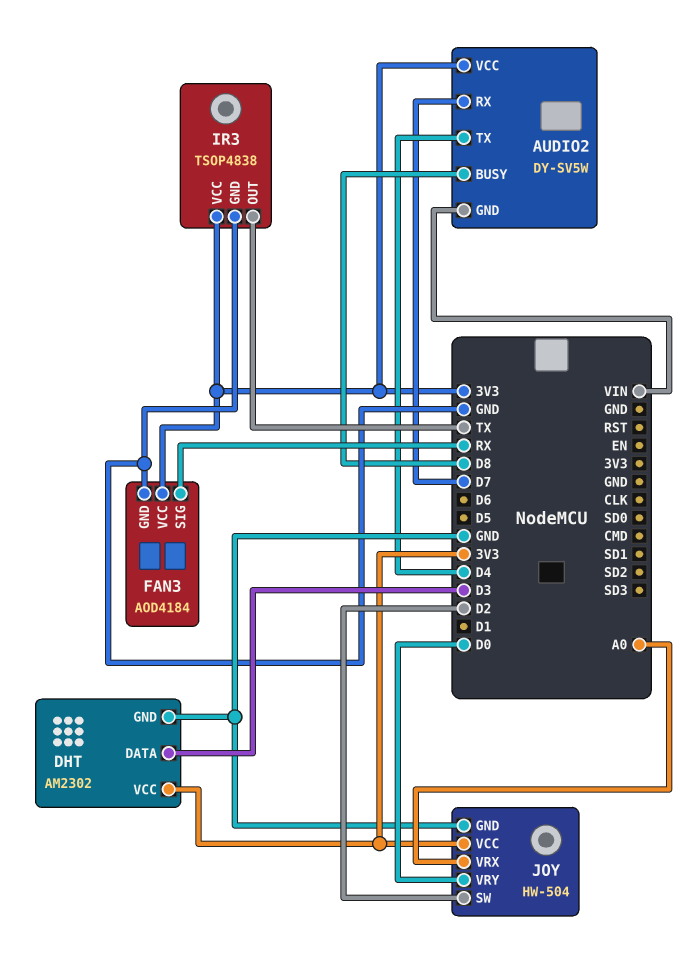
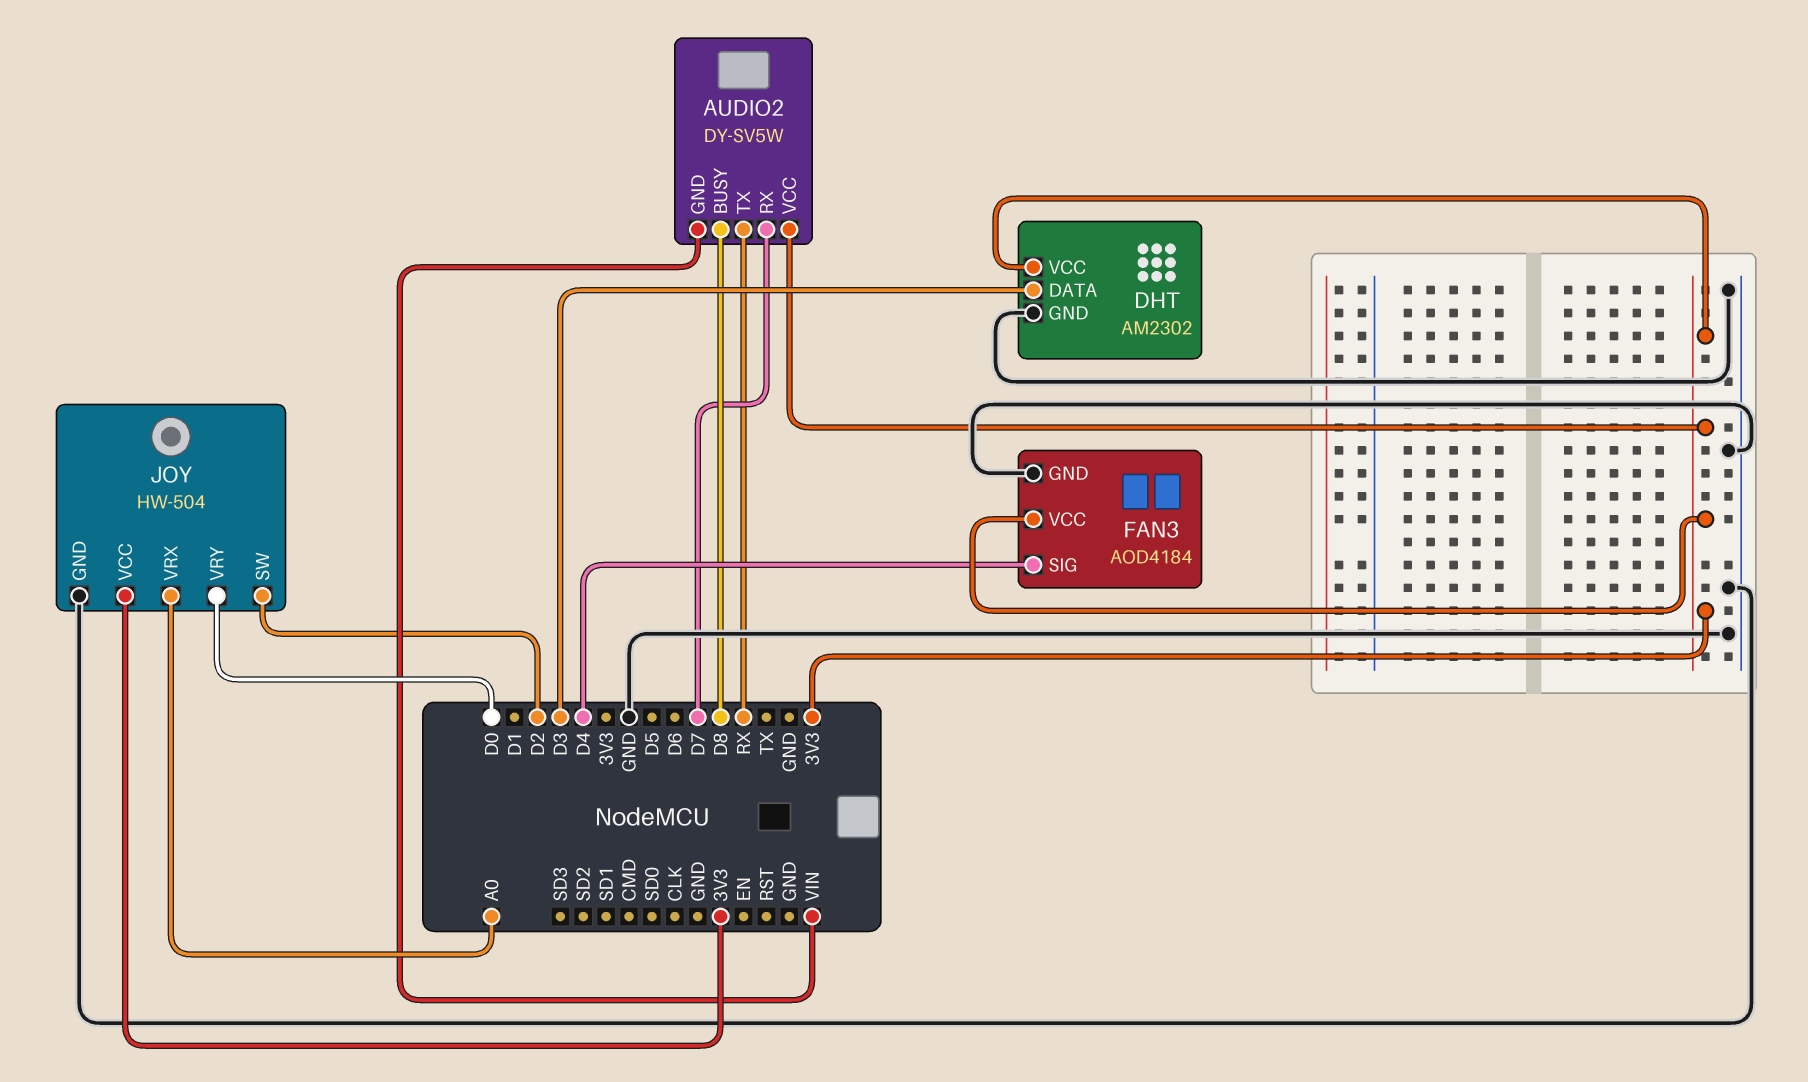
AUDIO2 pin TX: D4 -> RX
FAN3 pin SIG: RX -> D4
IR3: TSOP4838 -> none
IR3 pin GND: GND -> none
IR3 pin OUT: TX -> none
IR3 pin VCC: 3V3 -> none

